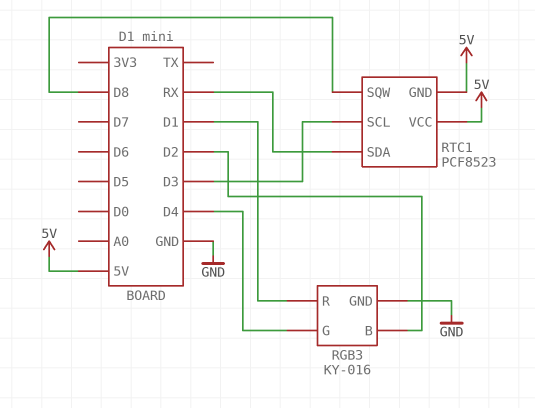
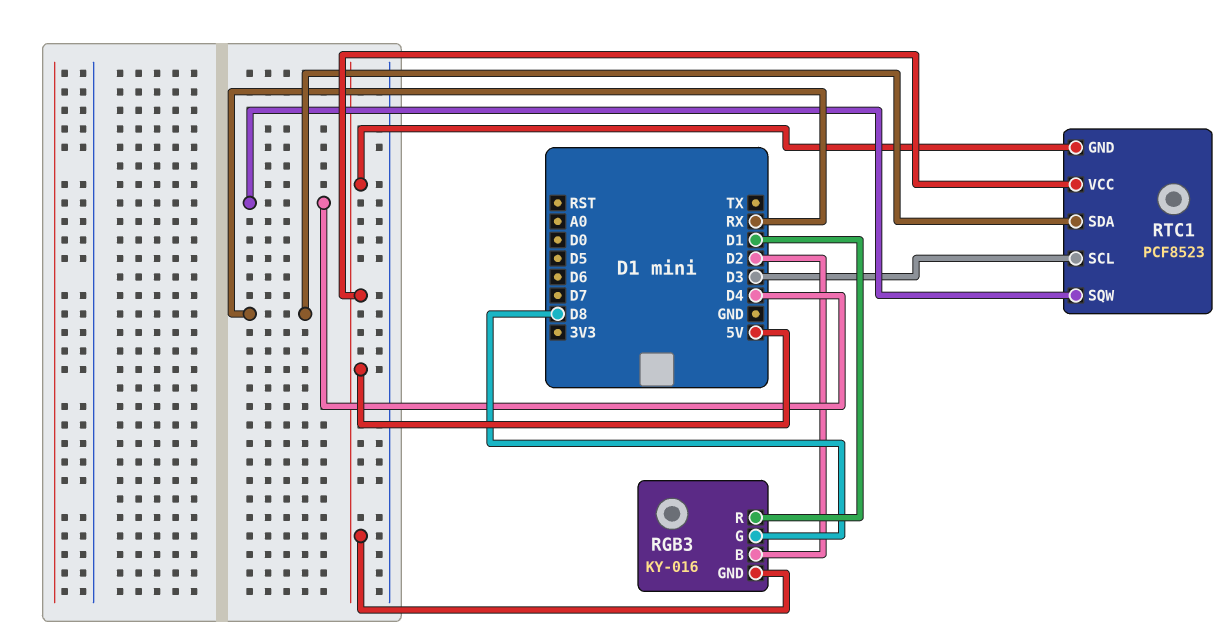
RGB3 pin G: D4 -> D8
RGB3 pin GND: GND -> 5V
RTC1 pin SQW: D8 -> D4

